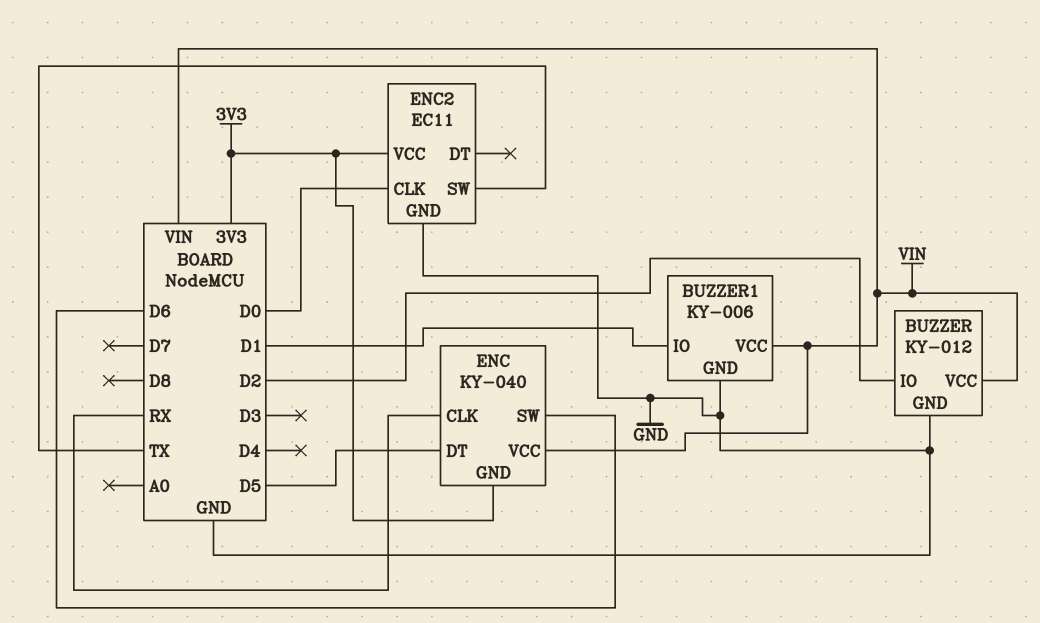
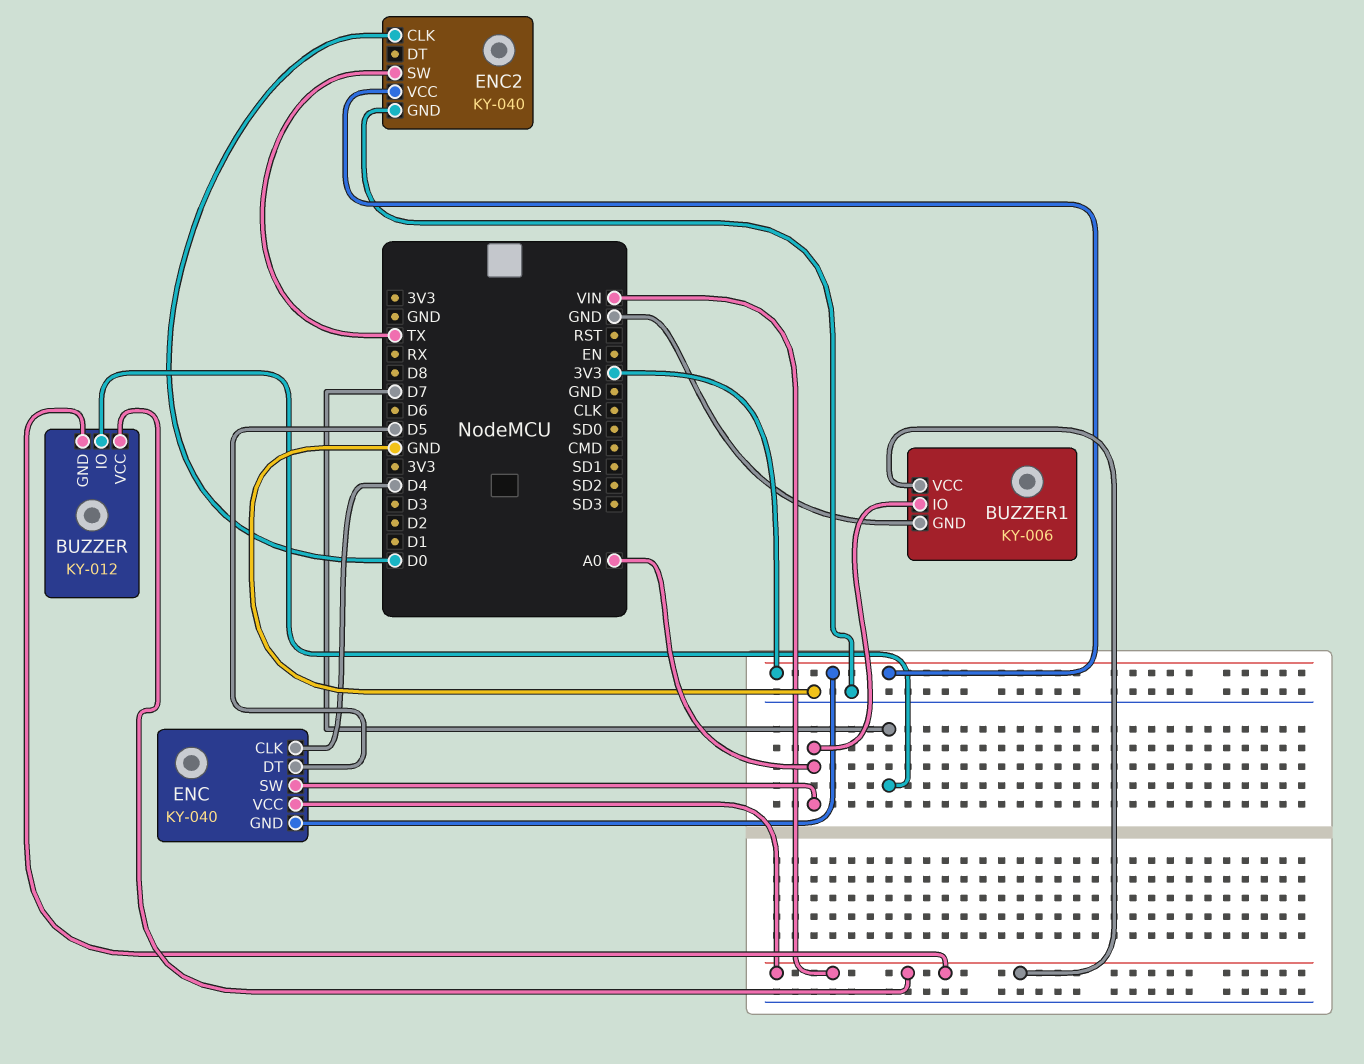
BUZZER pin GND: GND -> VIN
BUZZER pin IO: D2 -> D7
BUZZER1 pin IO: D1 -> A0
ENC pin CLK: RX -> D4
ENC pin SW: D6 -> A0
ENC2: EC11 -> KY-040

